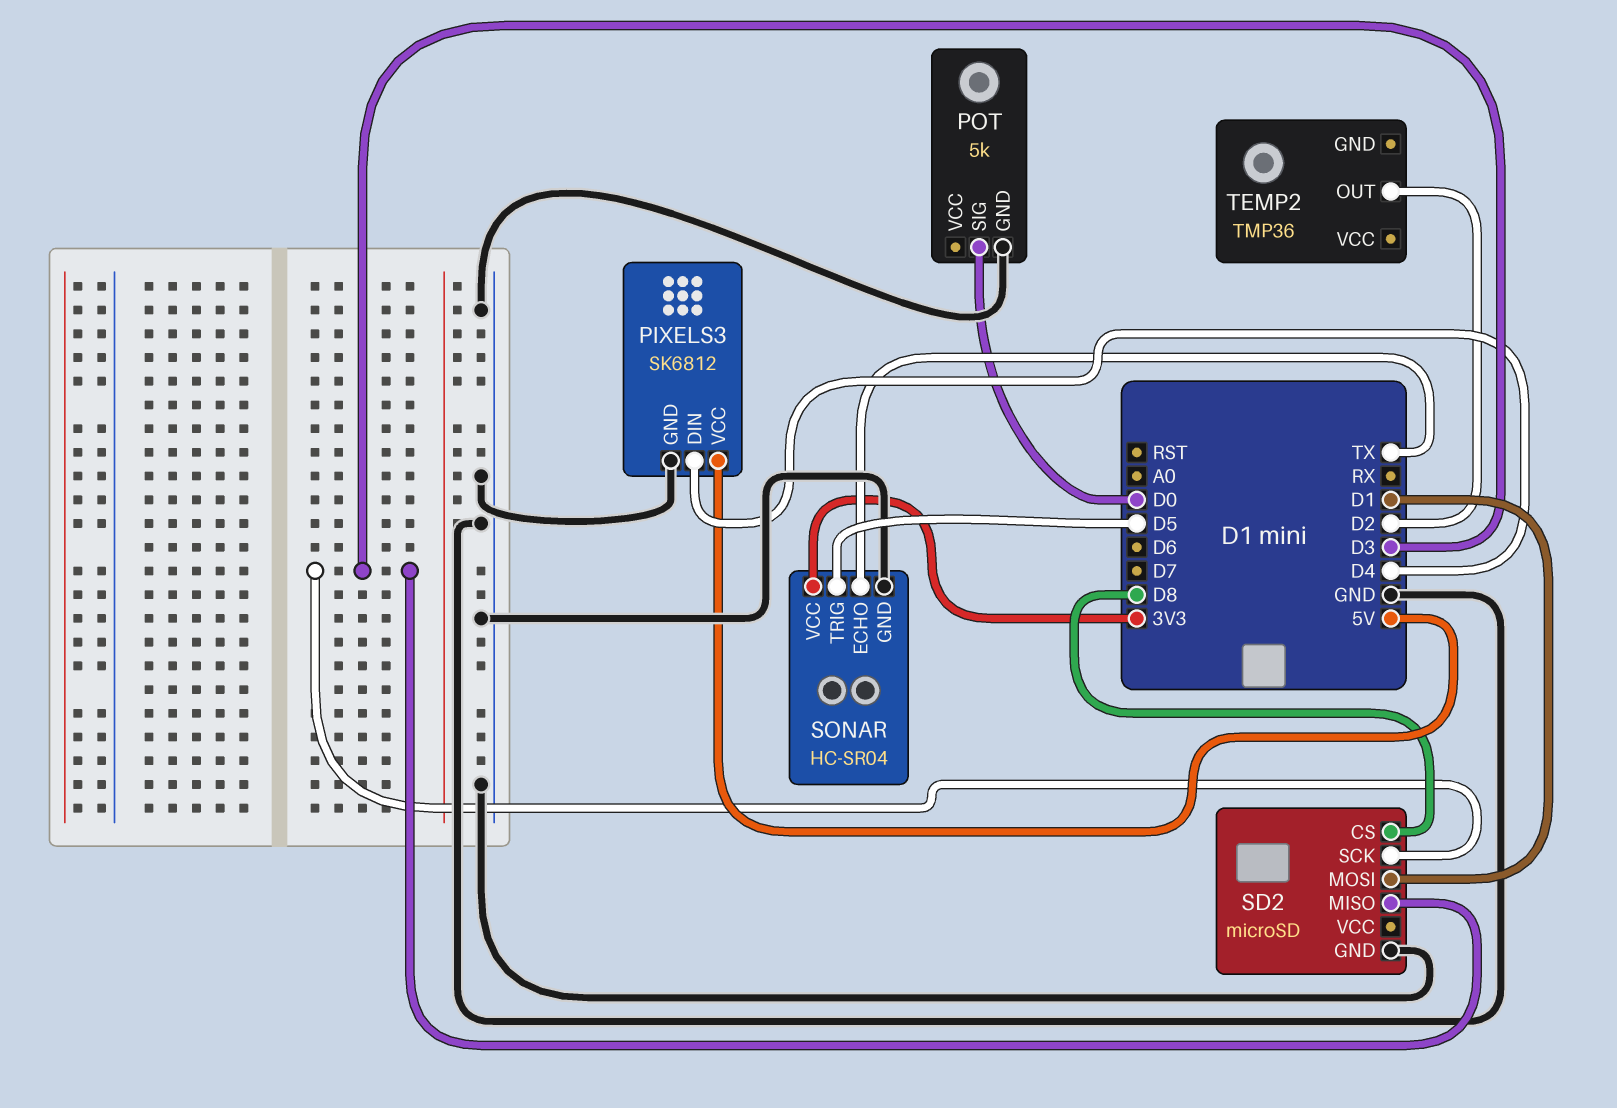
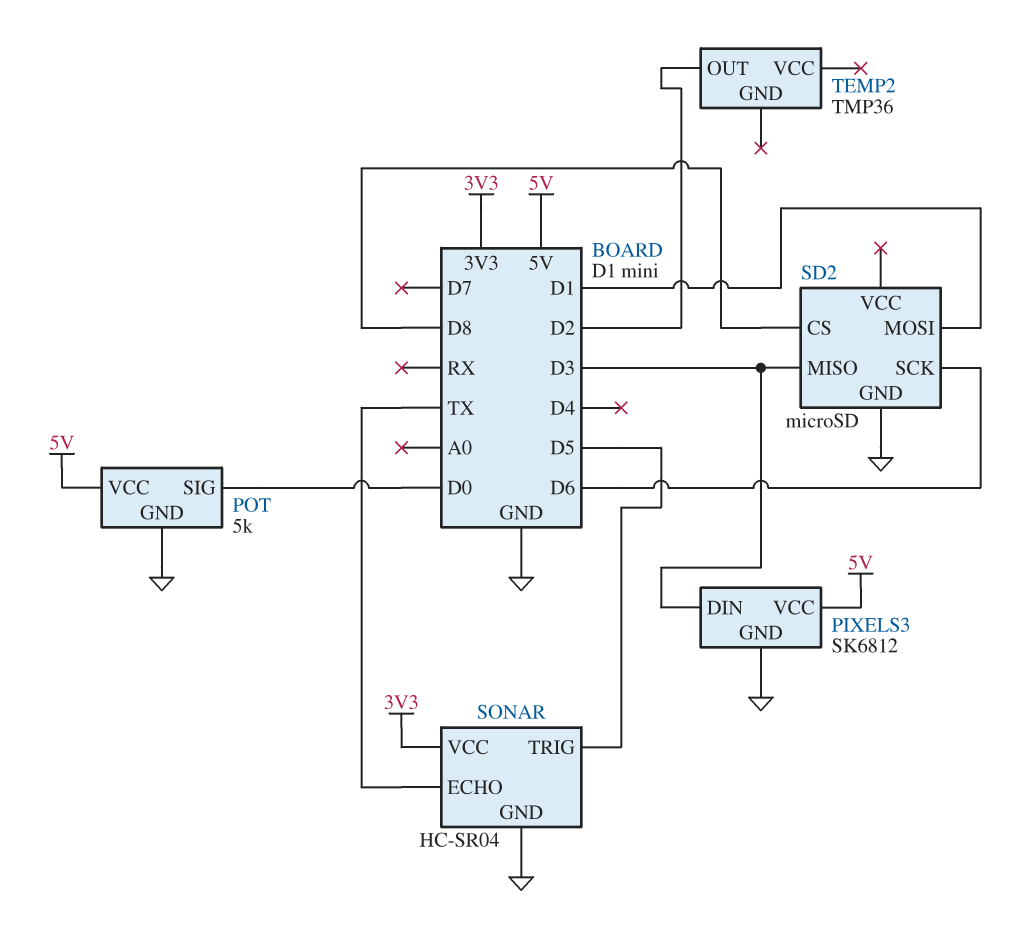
PIXELS3 pin DIN: D4 -> D3
POT pin VCC: none -> 5V
SD2 pin SCK: D3 -> D6

